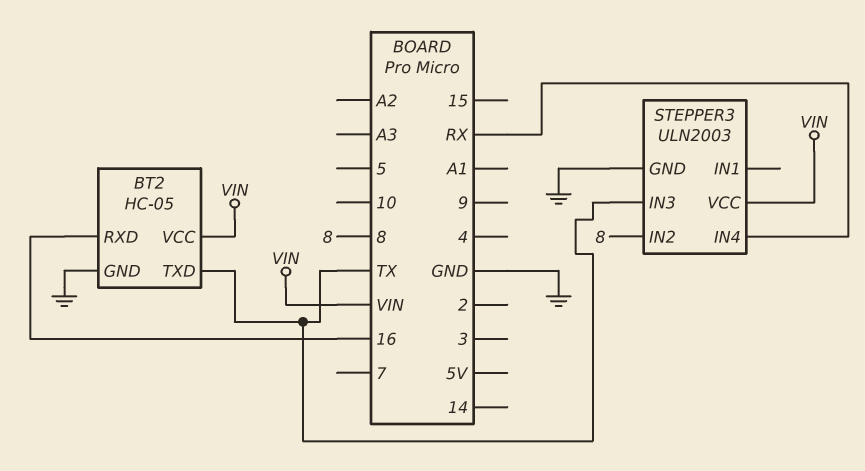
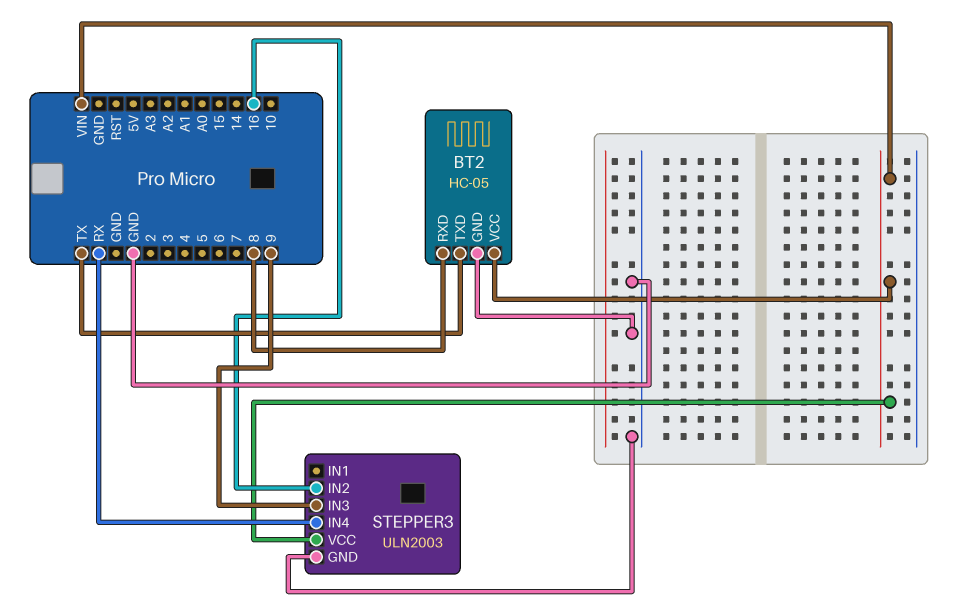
BT2 pin RXD: 16 -> 8
STEPPER3 pin IN2: 8 -> 16
STEPPER3 pin IN3: TX -> 9

